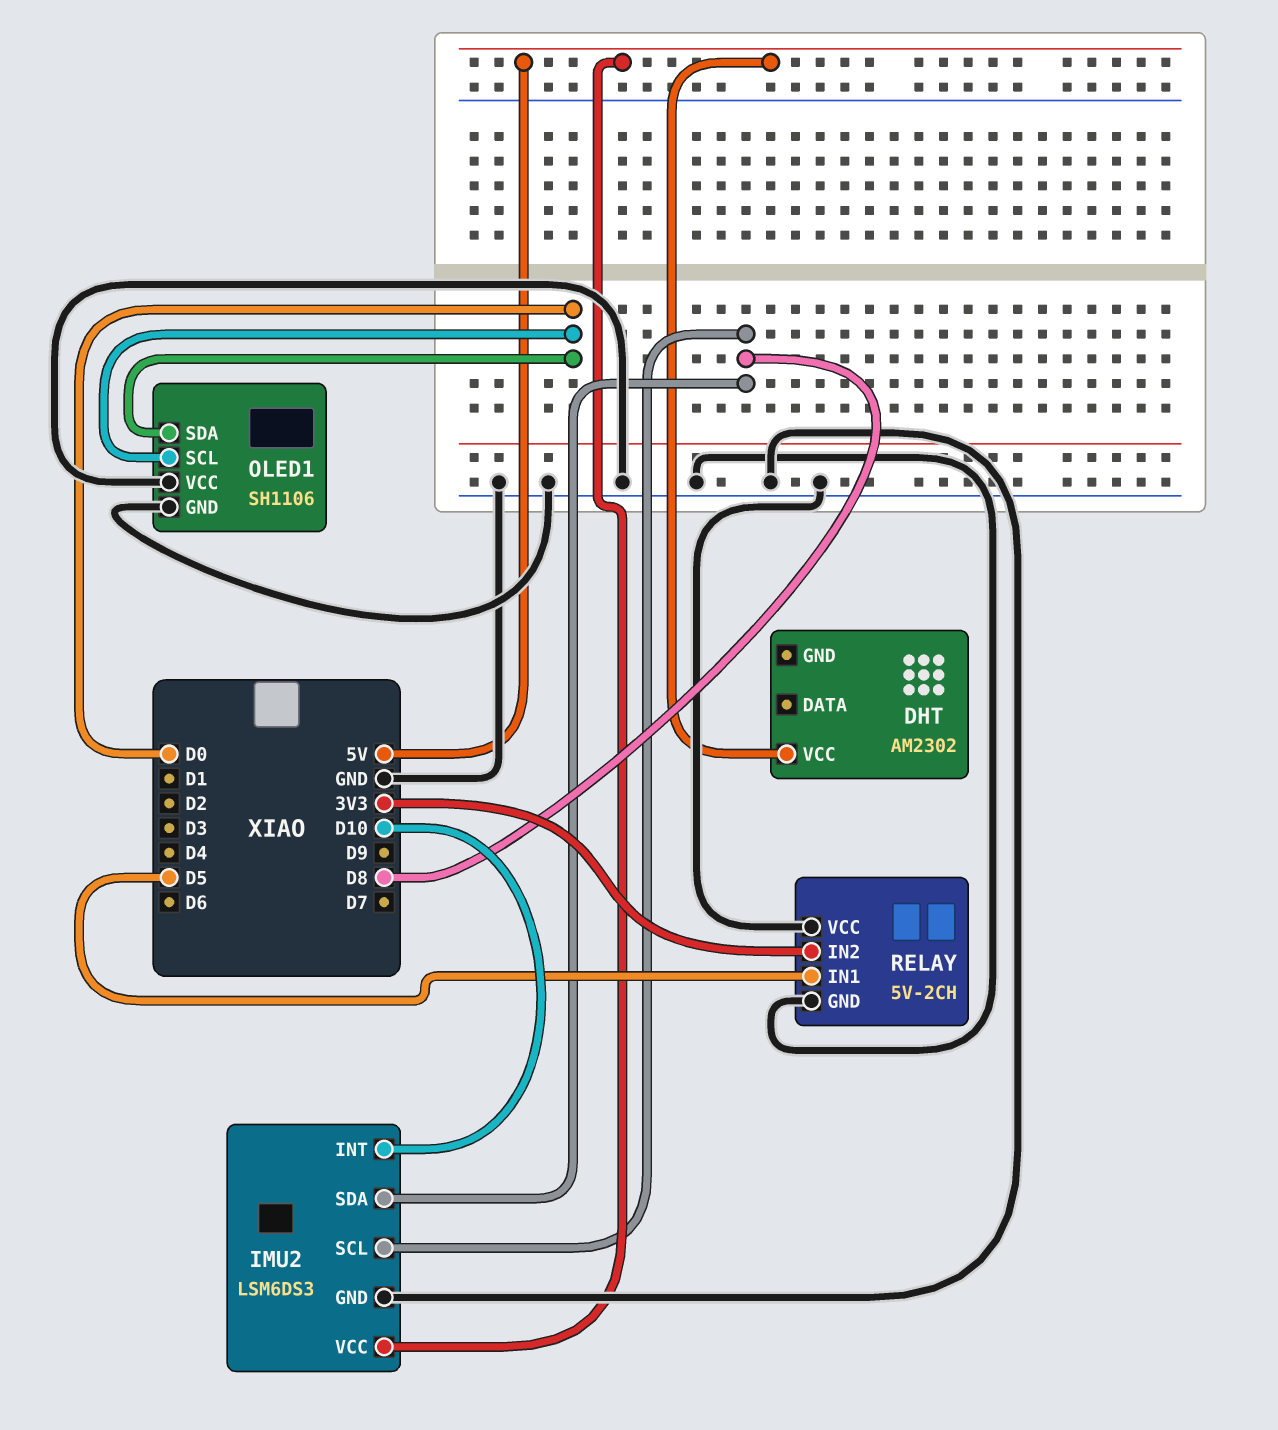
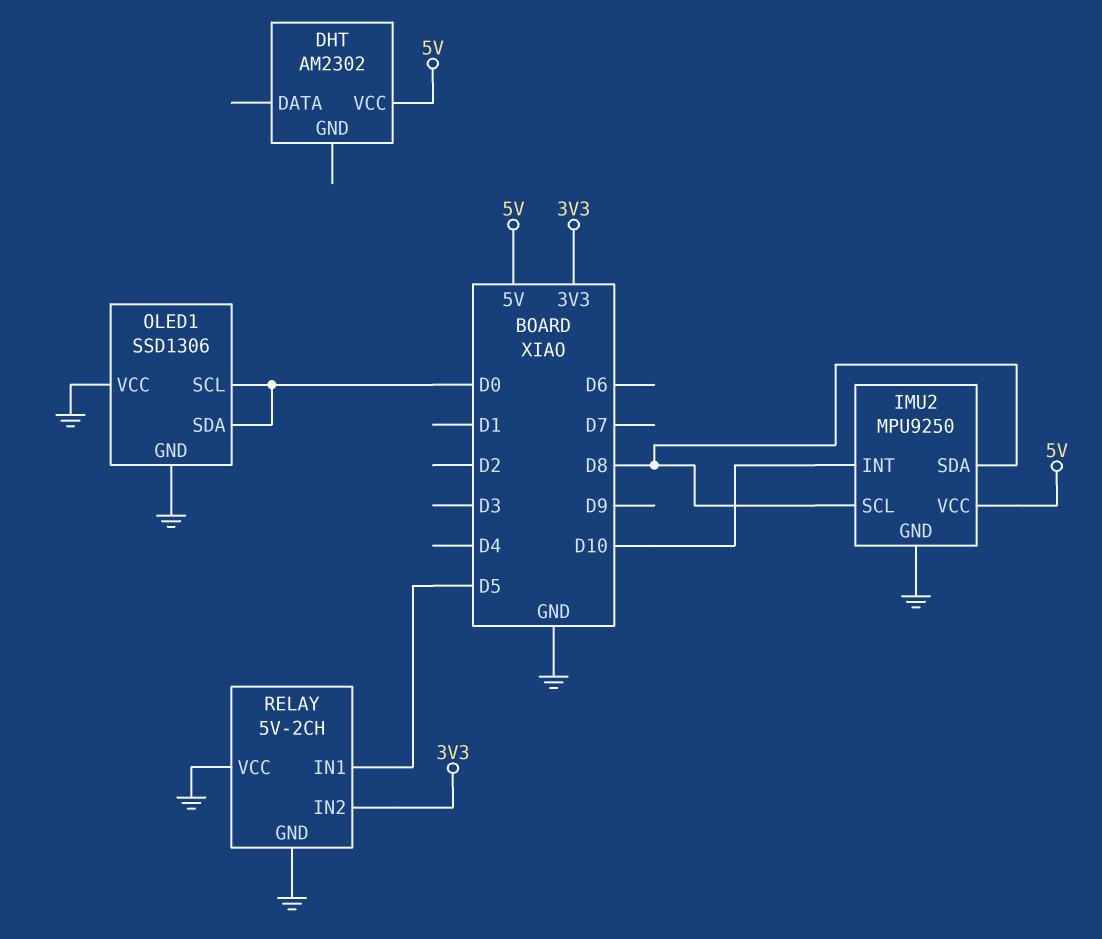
IMU2: LSM6DS3 -> MPU9250
OLED1: SH1106 -> SSD1306

